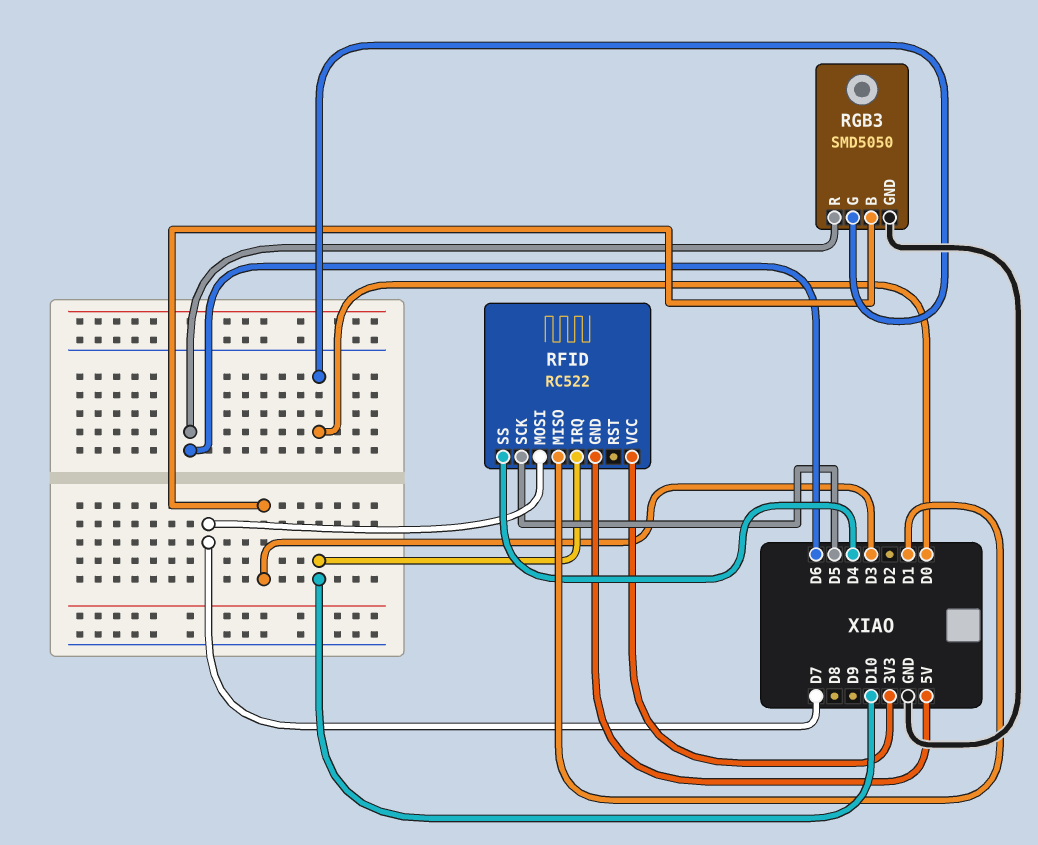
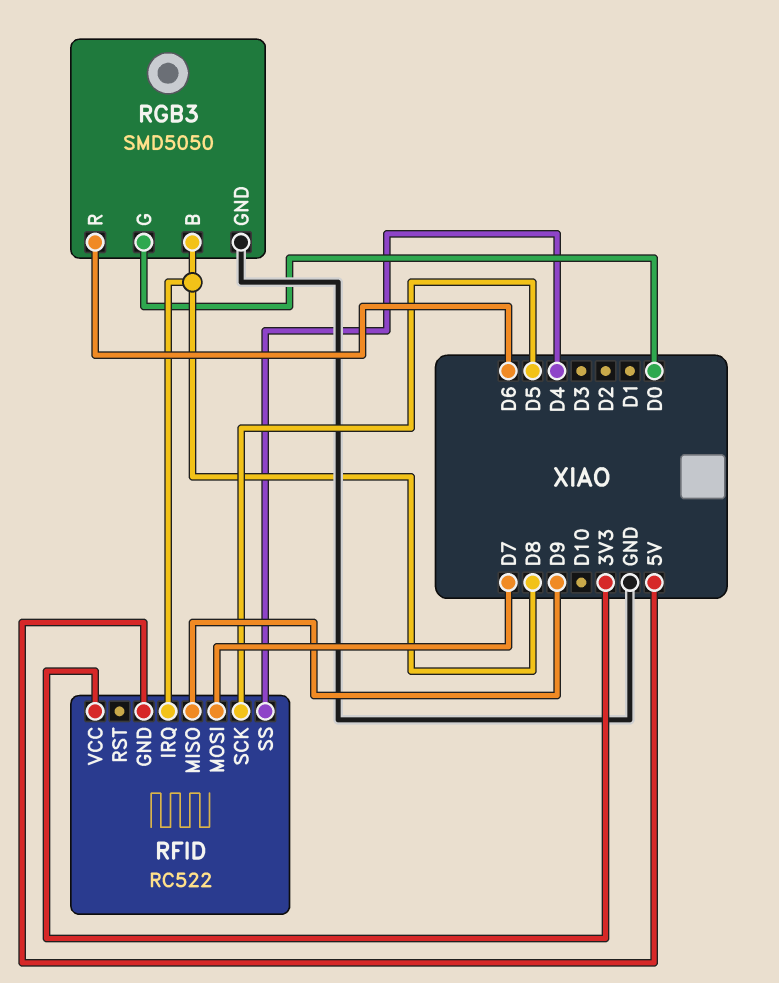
RFID pin IRQ: D10 -> D8
RFID pin MISO: D1 -> D9
RGB3 pin B: D3 -> D8

